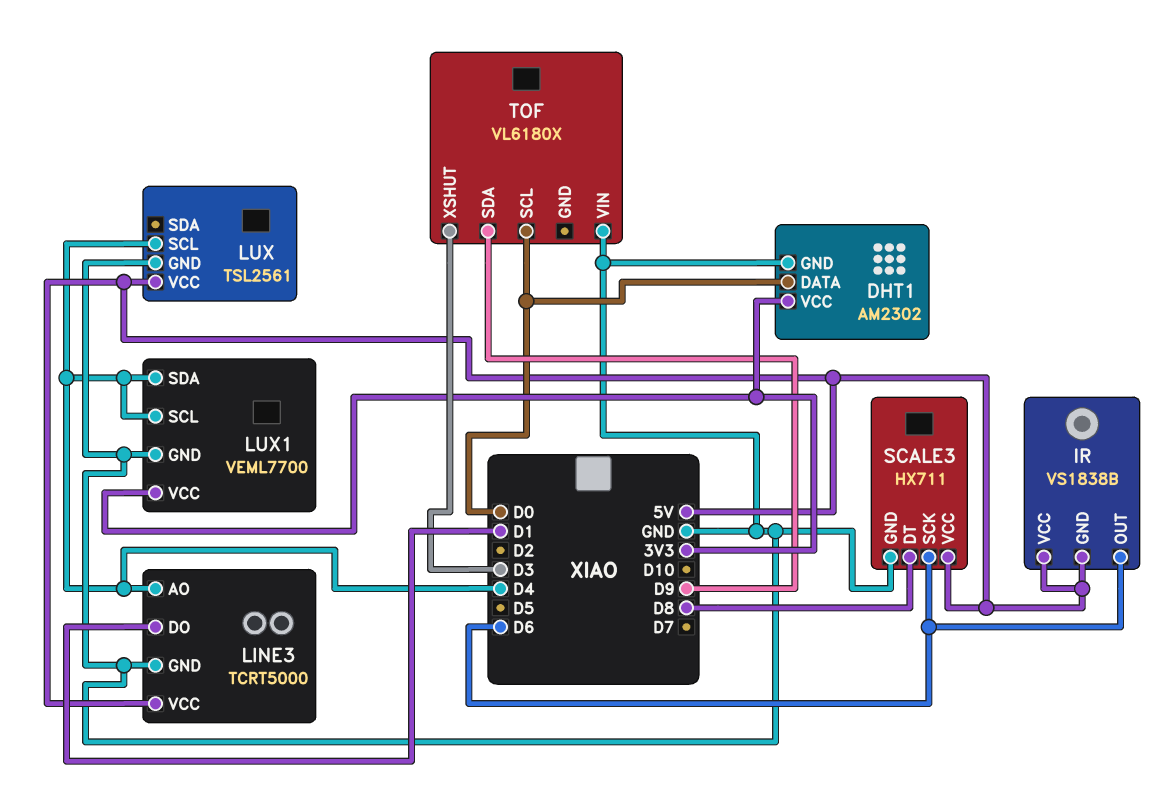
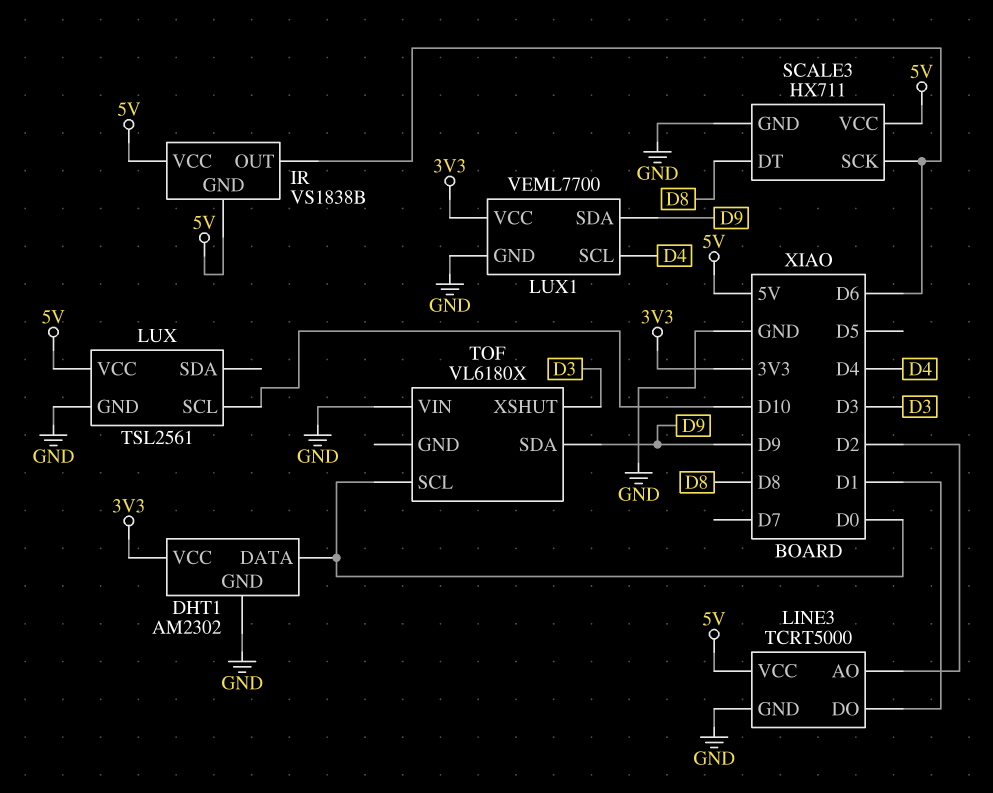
LINE3 pin AO: D4 -> D2
LUX pin SCL: D4 -> D10
LUX1 pin SDA: D4 -> D9

